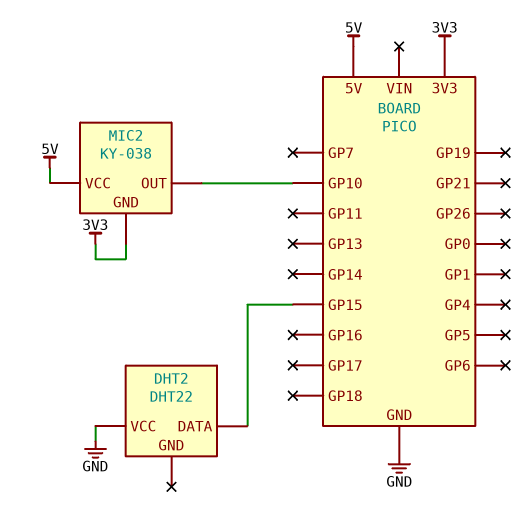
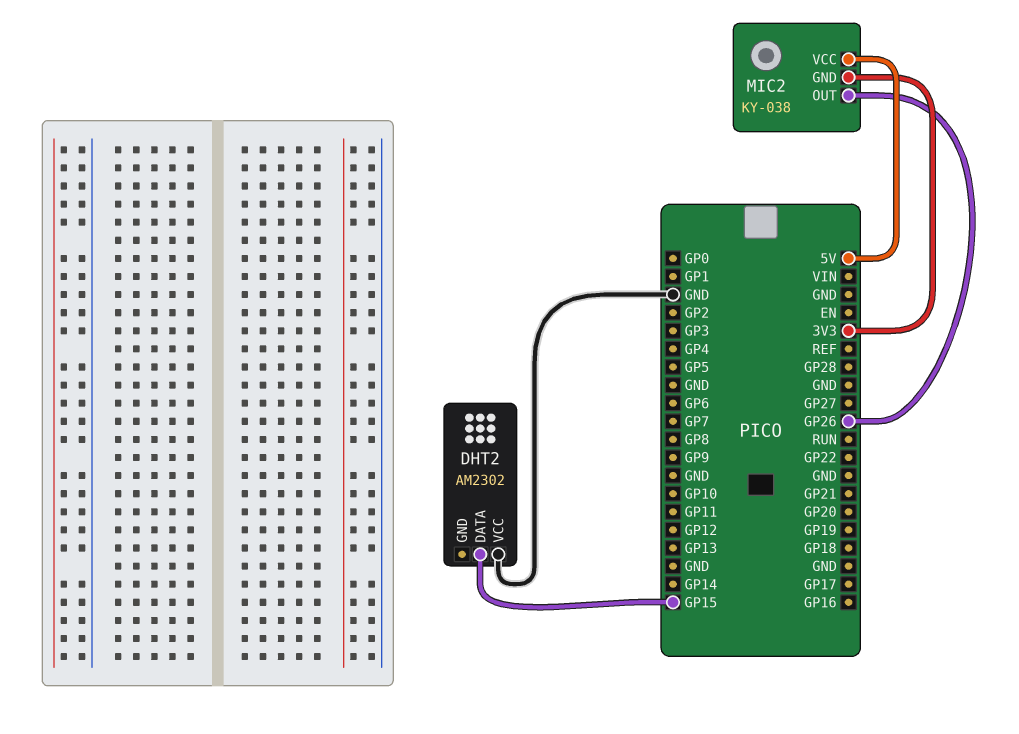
DHT2: DHT22 -> AM2302
MIC2 pin OUT: GP10 -> GP26

